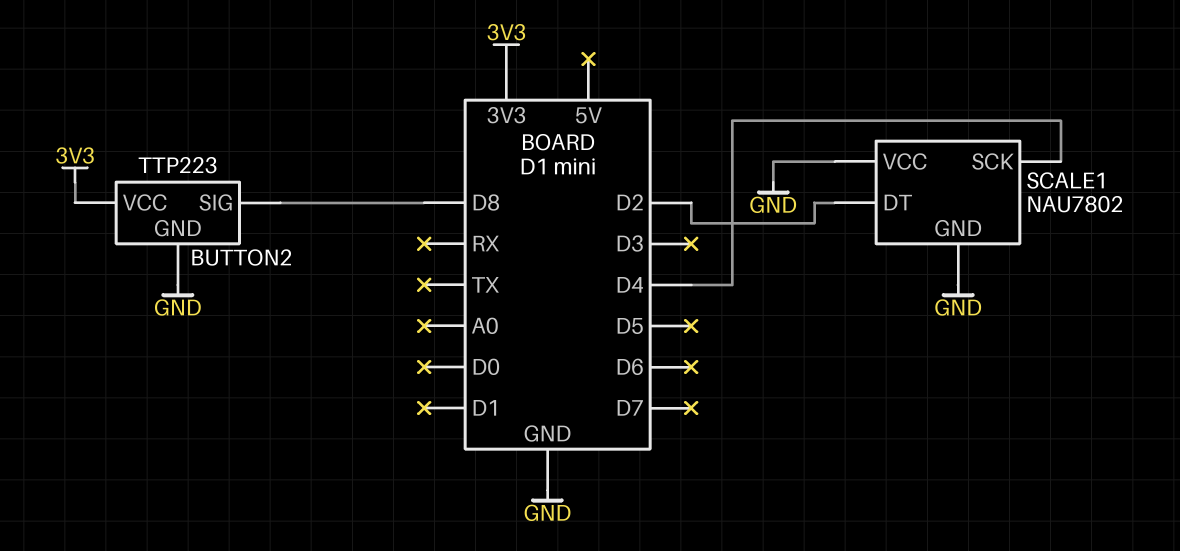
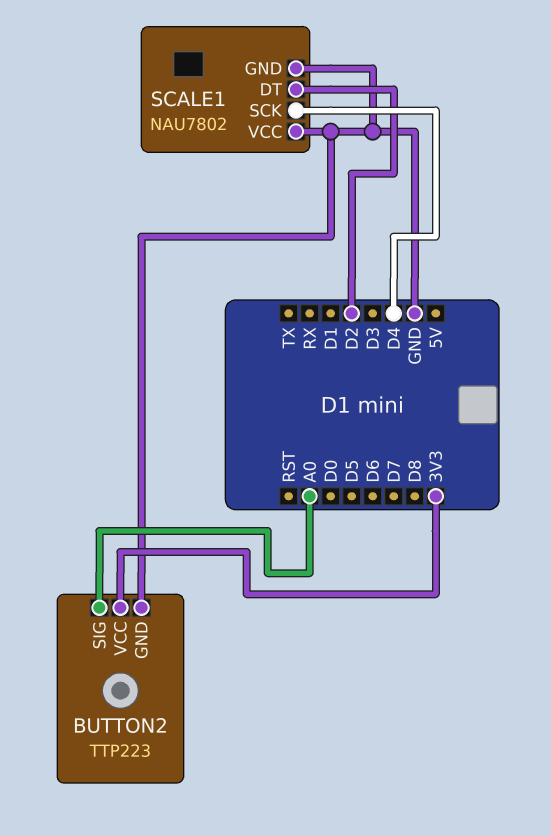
BUTTON2 pin SIG: D8 -> A0

